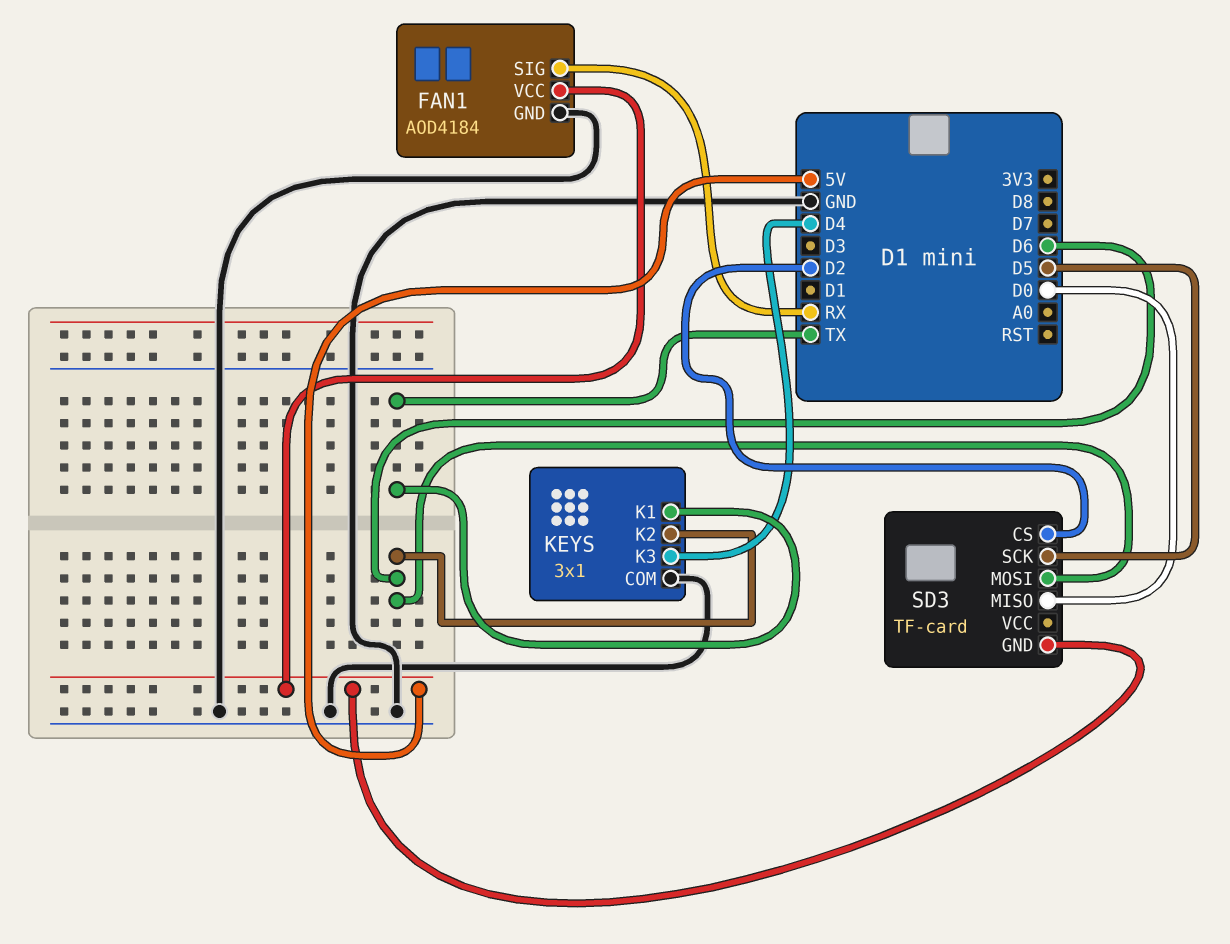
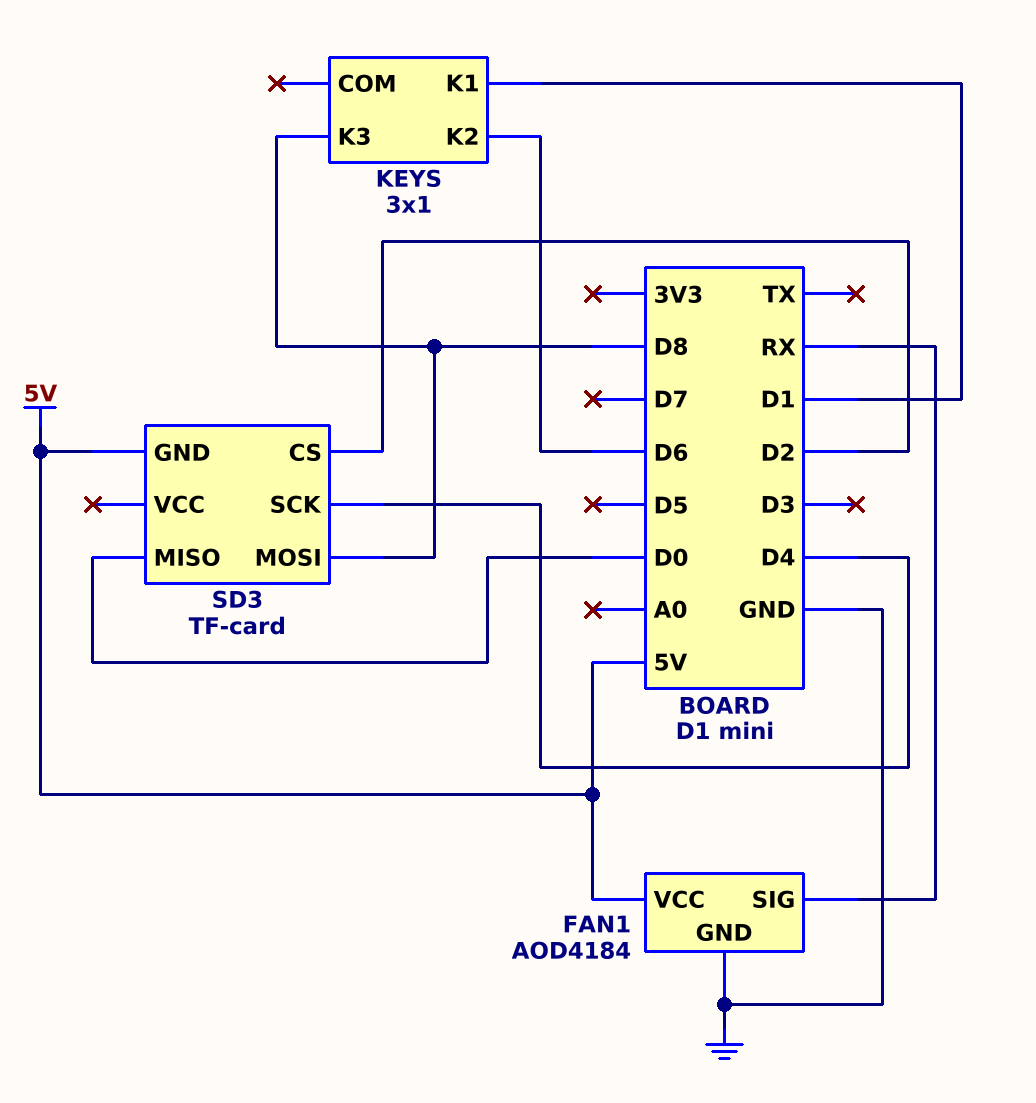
KEYS pin COM: GND -> none
KEYS pin K1: TX -> D1
KEYS pin K3: D4 -> D8
SD3 pin MOSI: D6 -> D8
SD3 pin SCK: D5 -> D4

